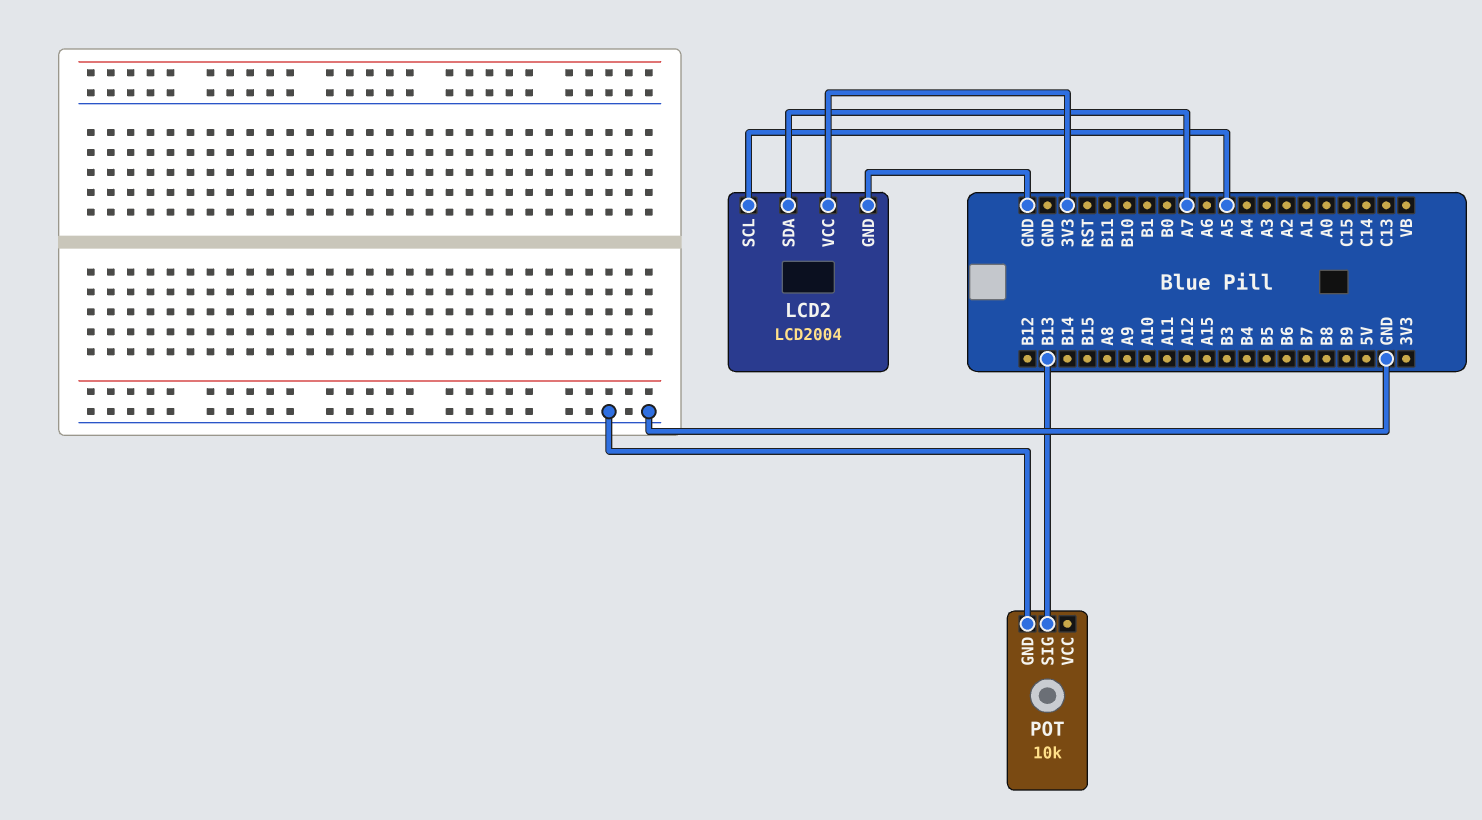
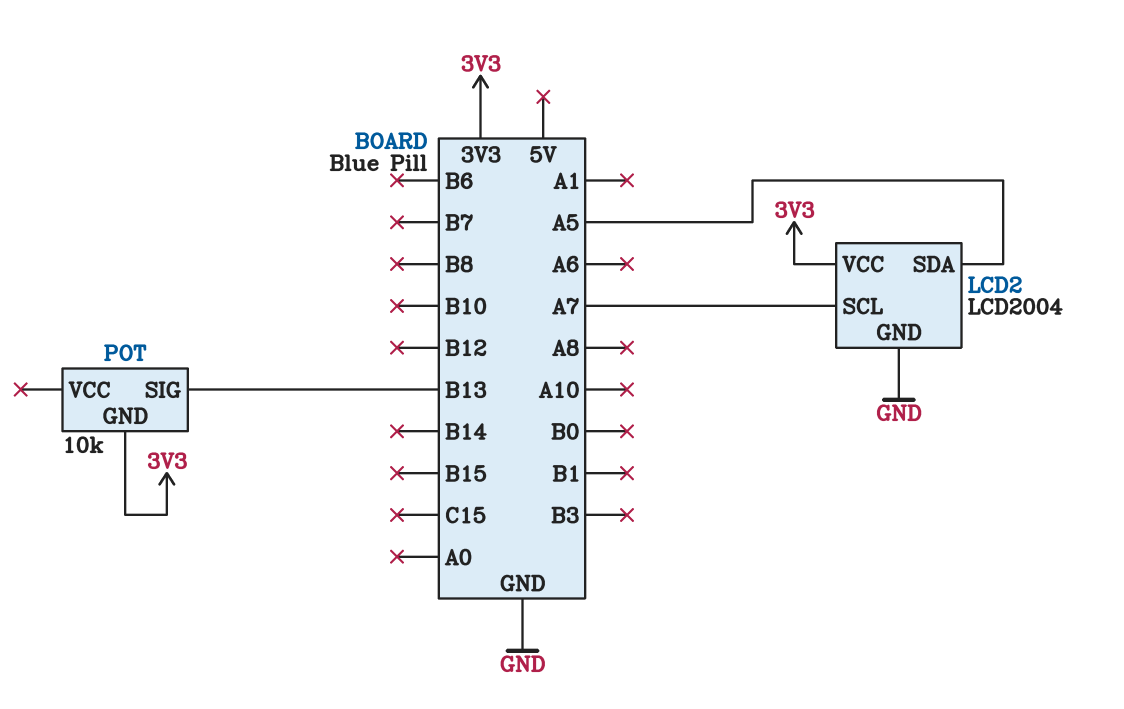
LCD2 pin SCL: A5 -> A7
LCD2 pin SDA: A7 -> A5
POT pin GND: GND -> 3V3

